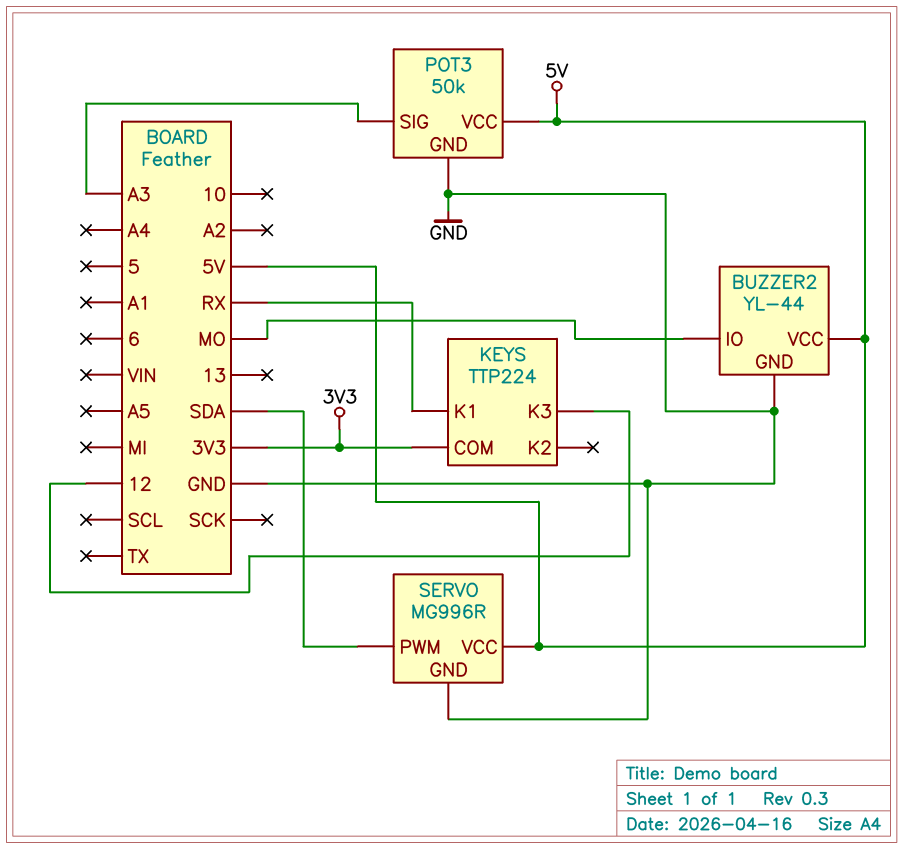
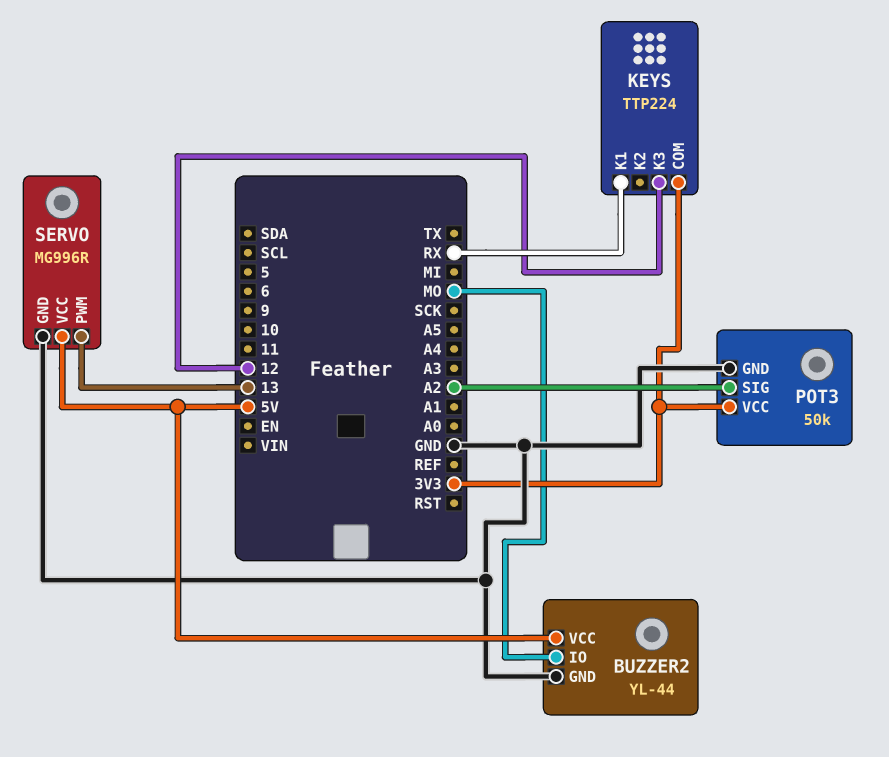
POT3 pin SIG: A3 -> A2
POT3 pin VCC: 5V -> 3V3
SERVO pin PWM: SDA -> 13

